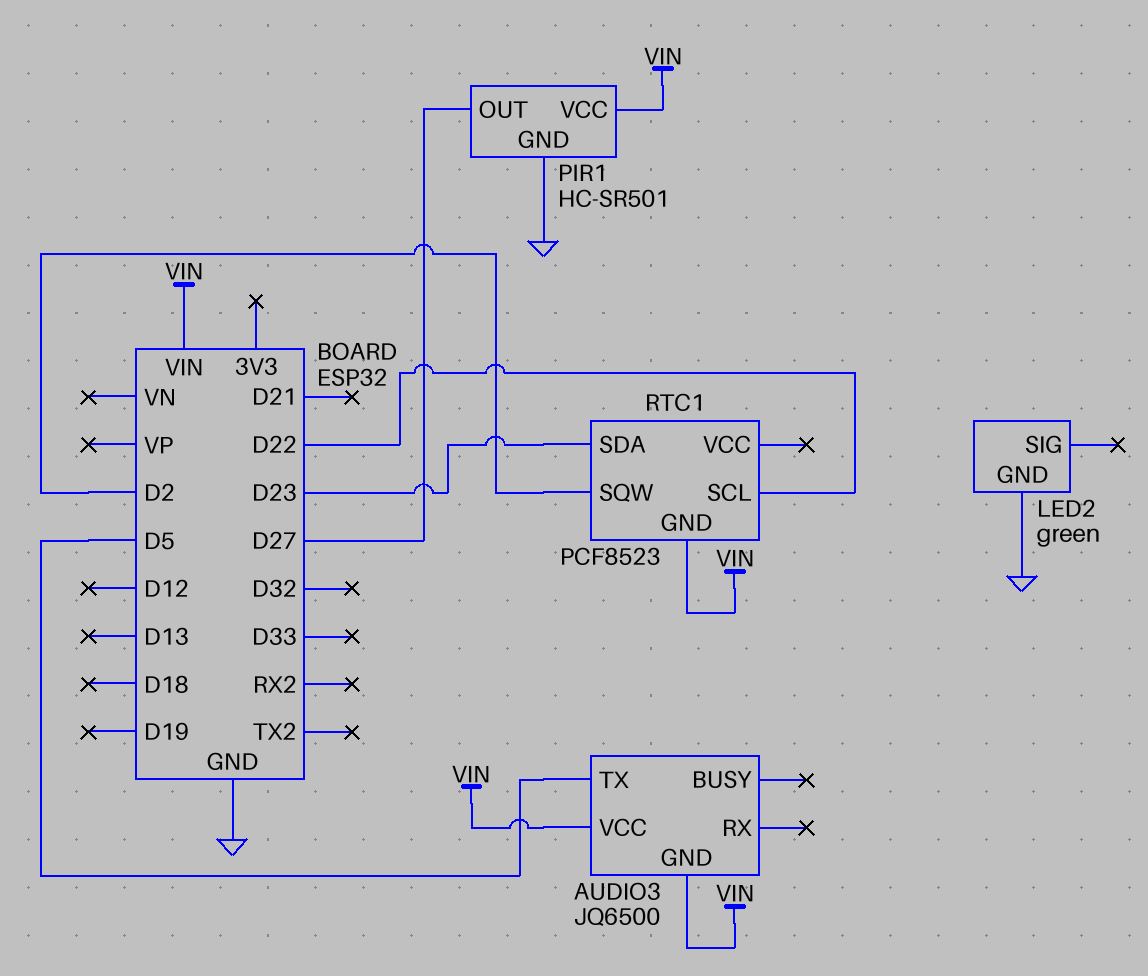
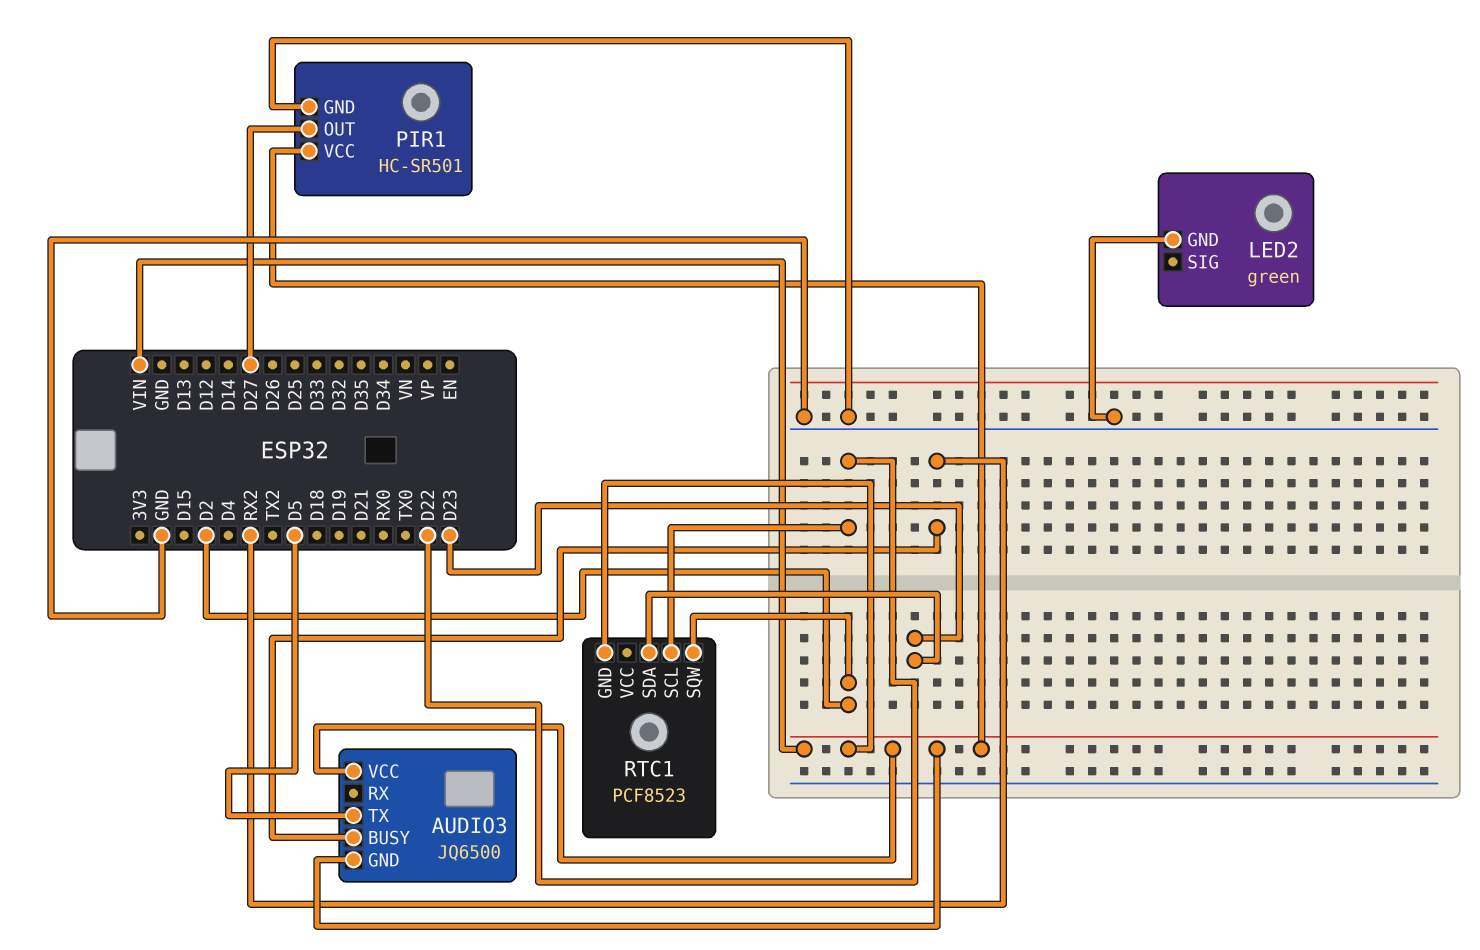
AUDIO3 pin BUSY: none -> RX2

